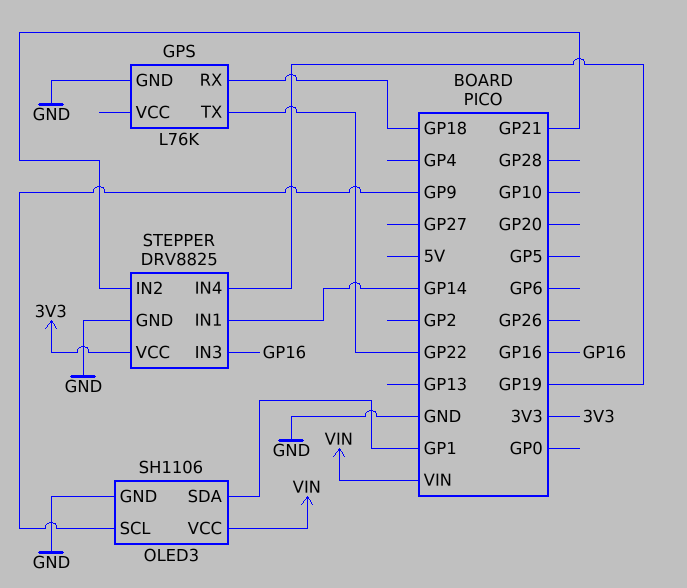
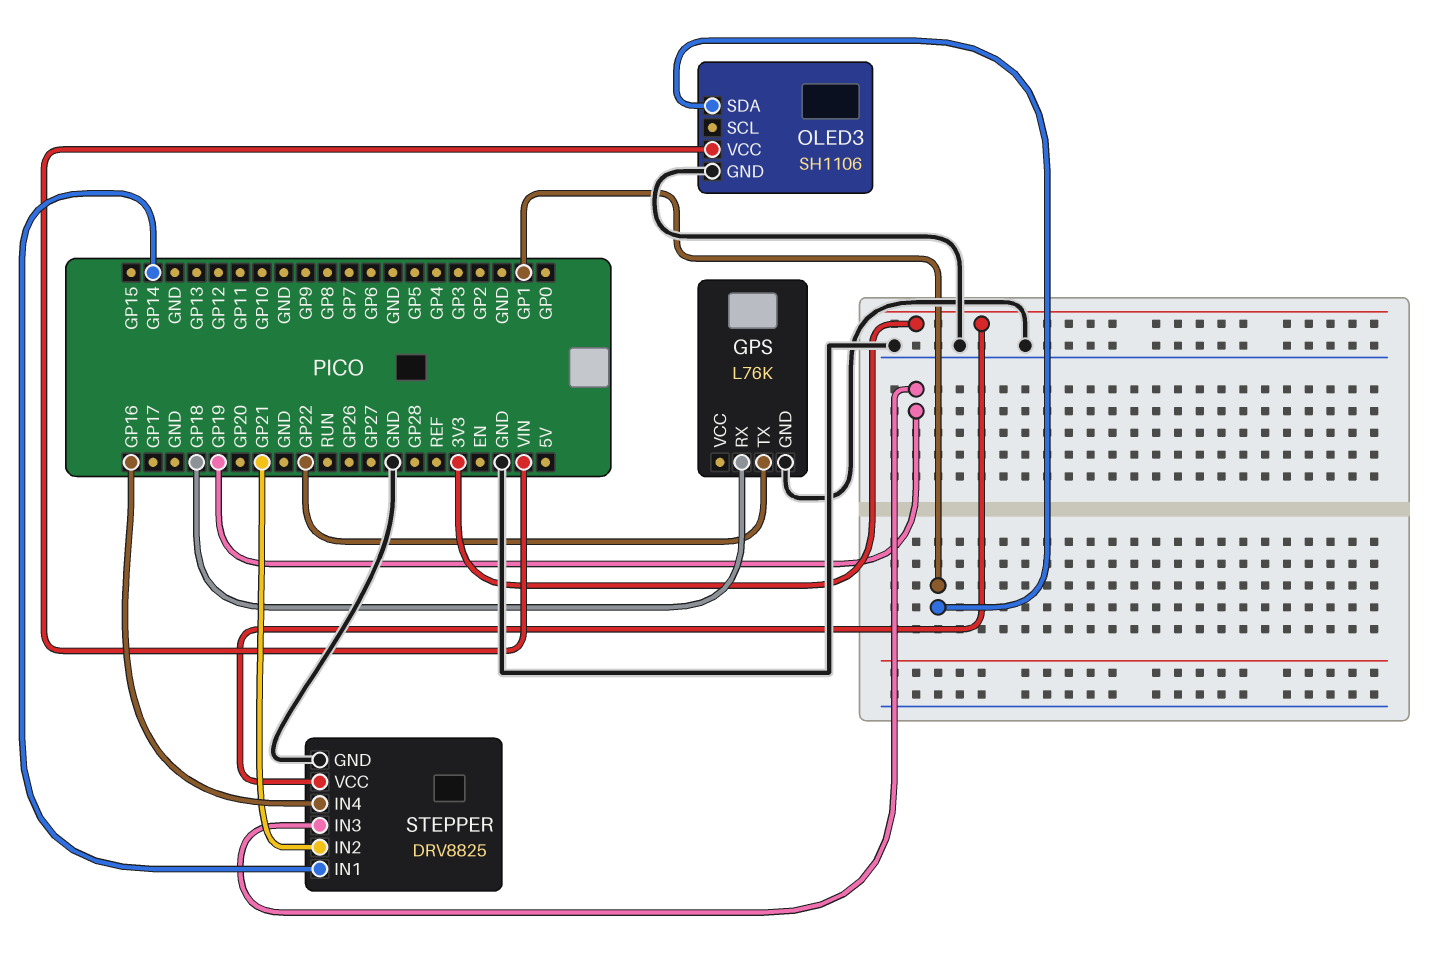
OLED3 pin SCL: GP9 -> none
STEPPER pin IN3: GP16 -> GP19
STEPPER pin IN4: GP19 -> GP16

